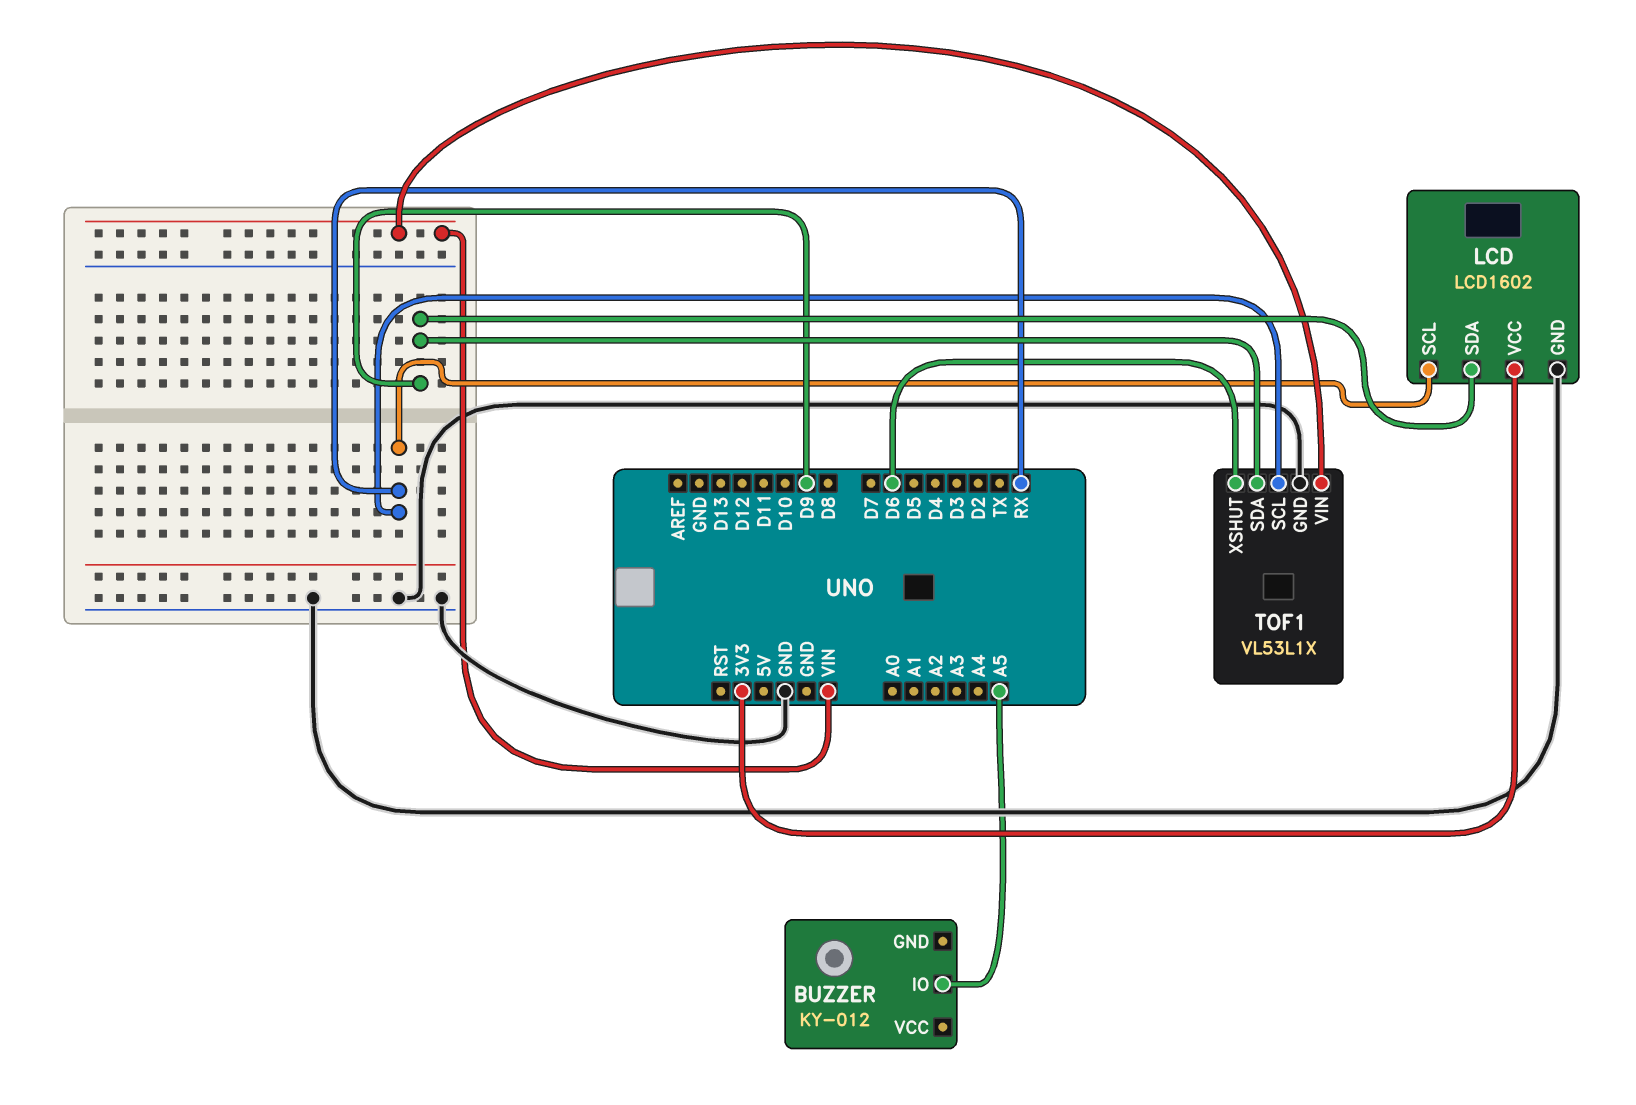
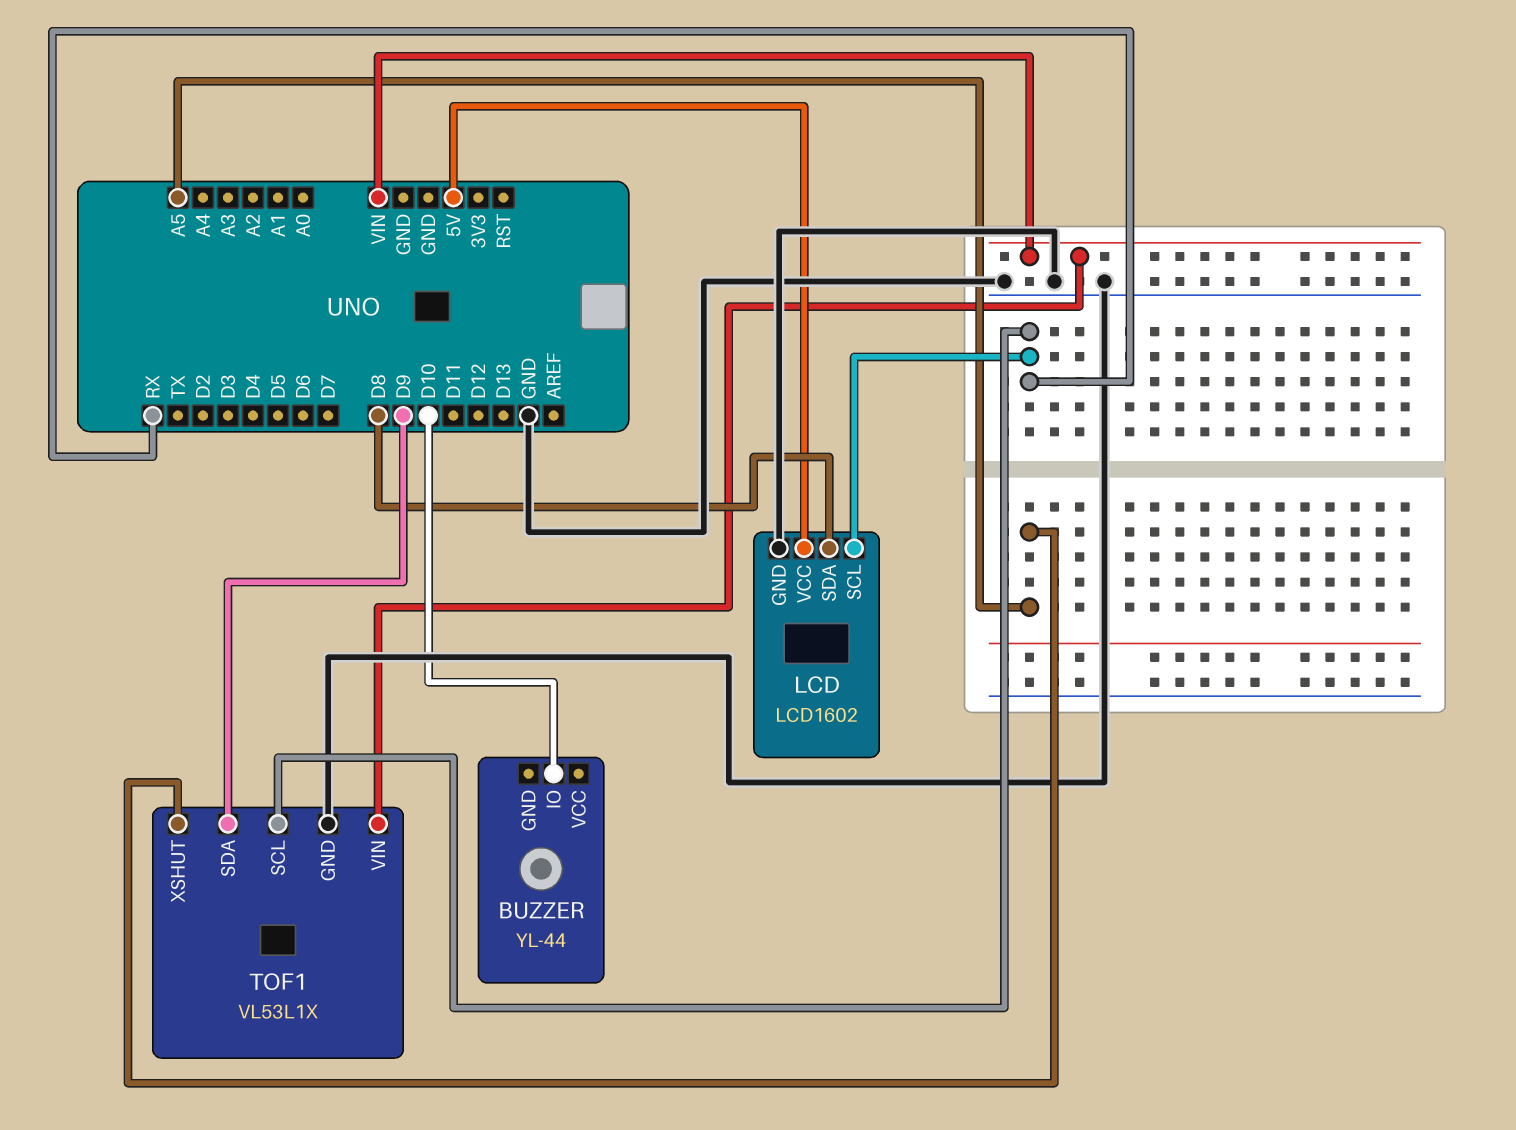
BUZZER: KY-012 -> YL-44
BUZZER pin IO: A5 -> D10
LCD pin SDA: D9 -> D8
LCD pin VCC: 3V3 -> 5V
TOF1 pin XSHUT: D6 -> A5

